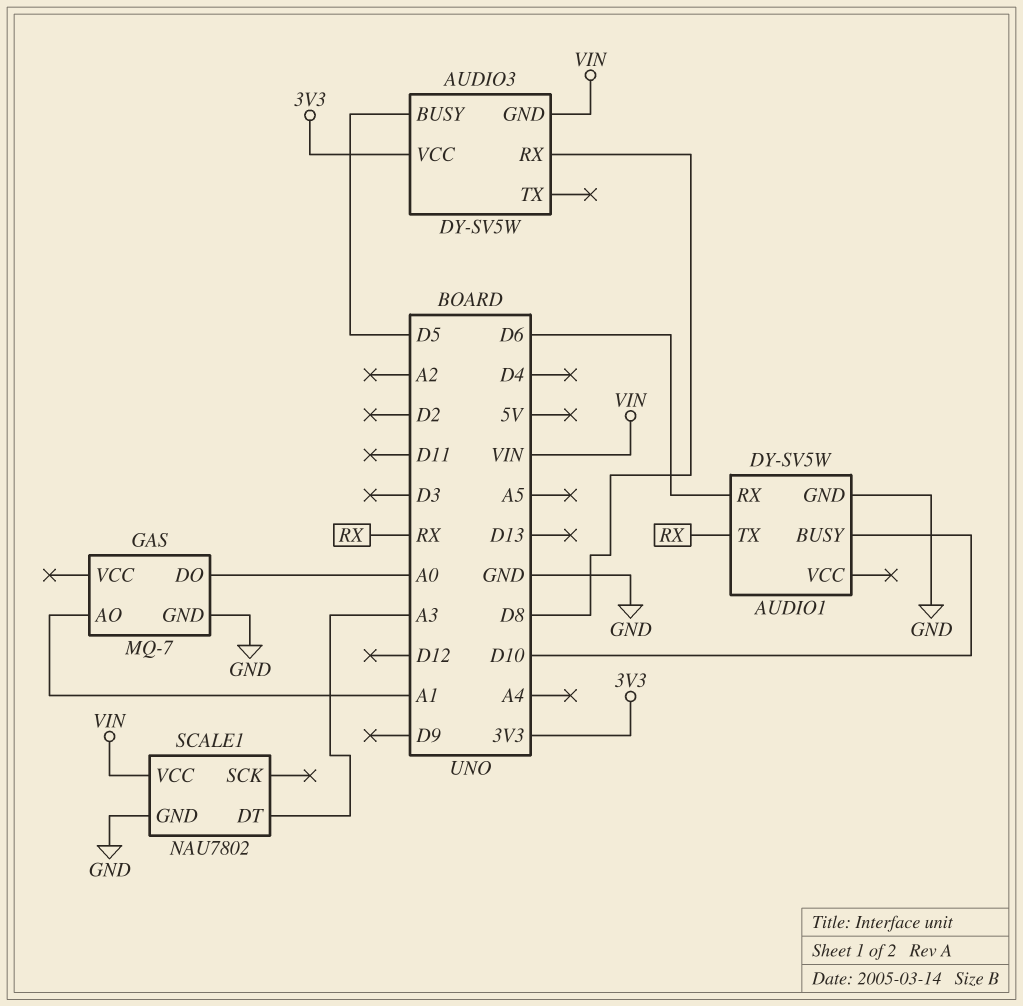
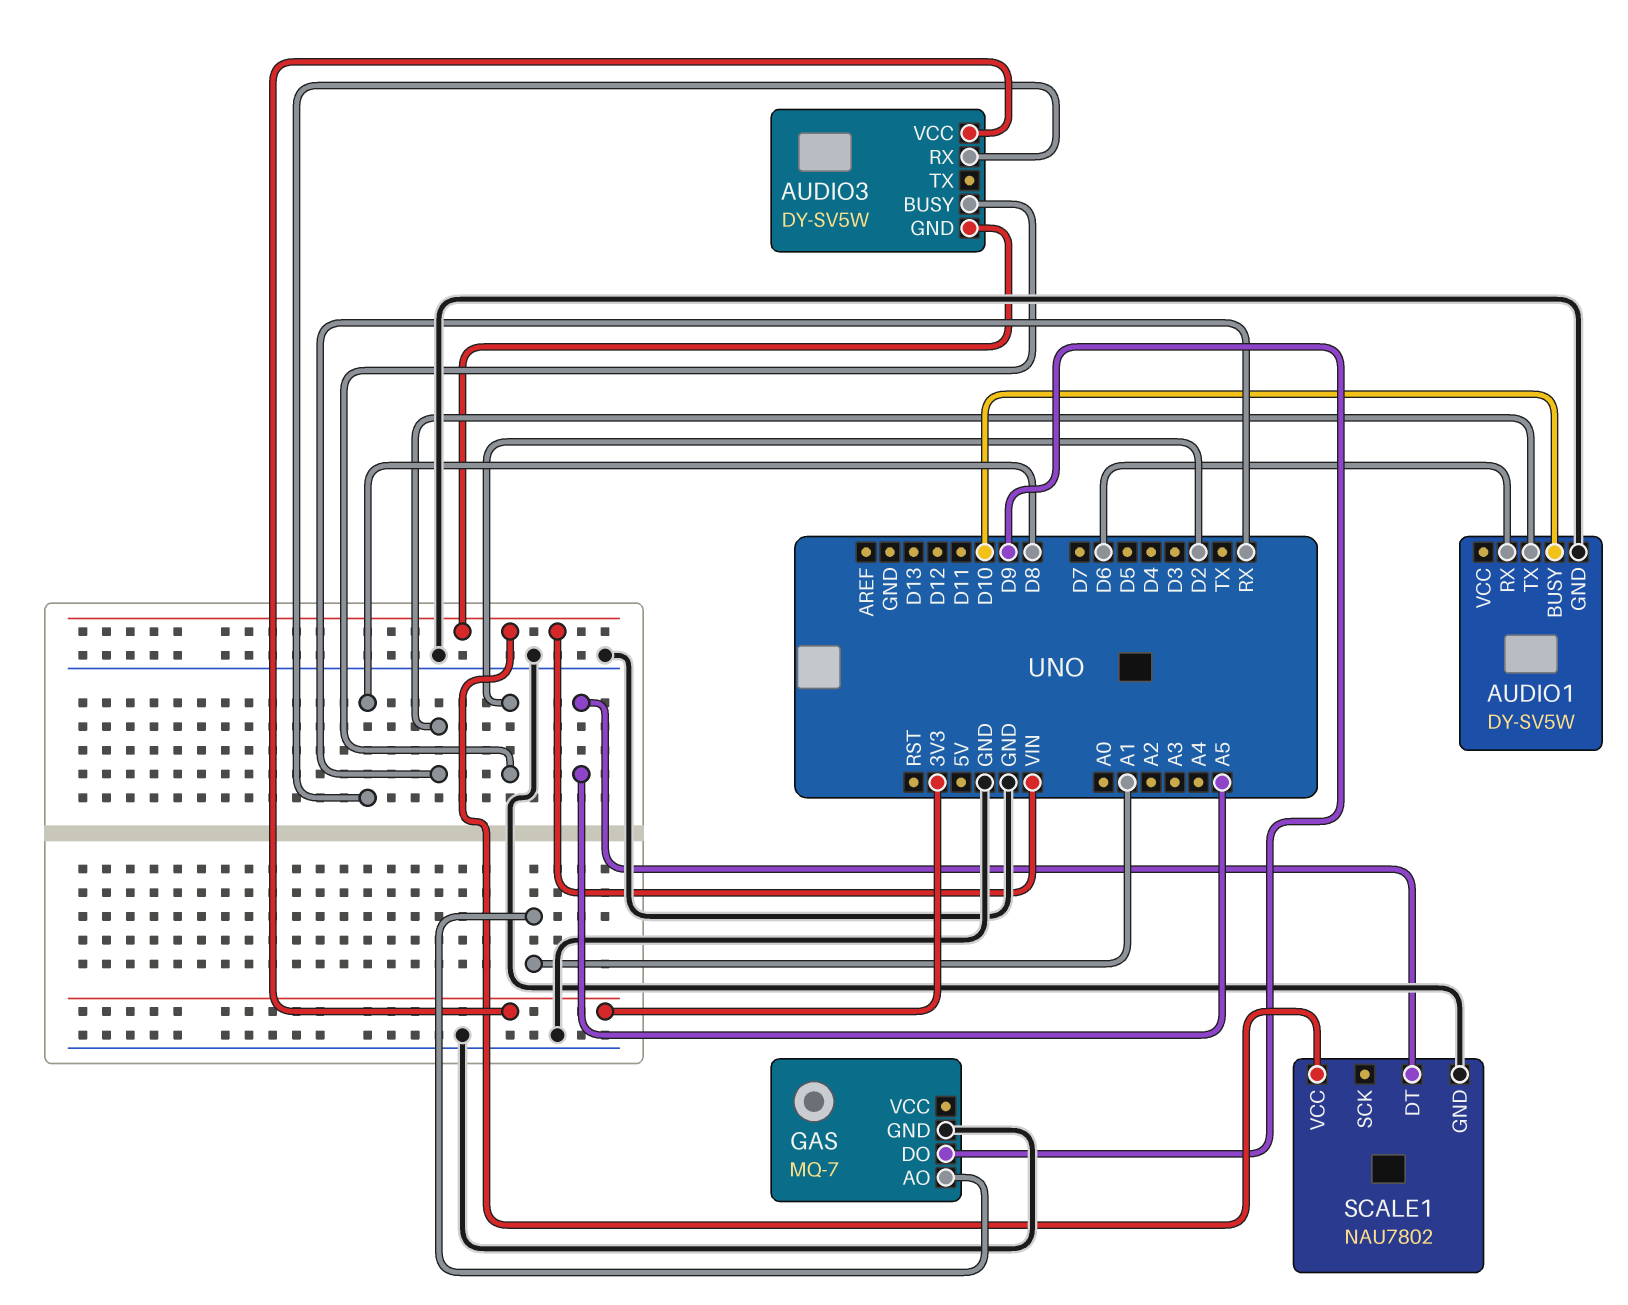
AUDIO3 pin BUSY: D5 -> D2
GAS pin DO: A0 -> D9
SCALE1 pin DT: A3 -> A5

